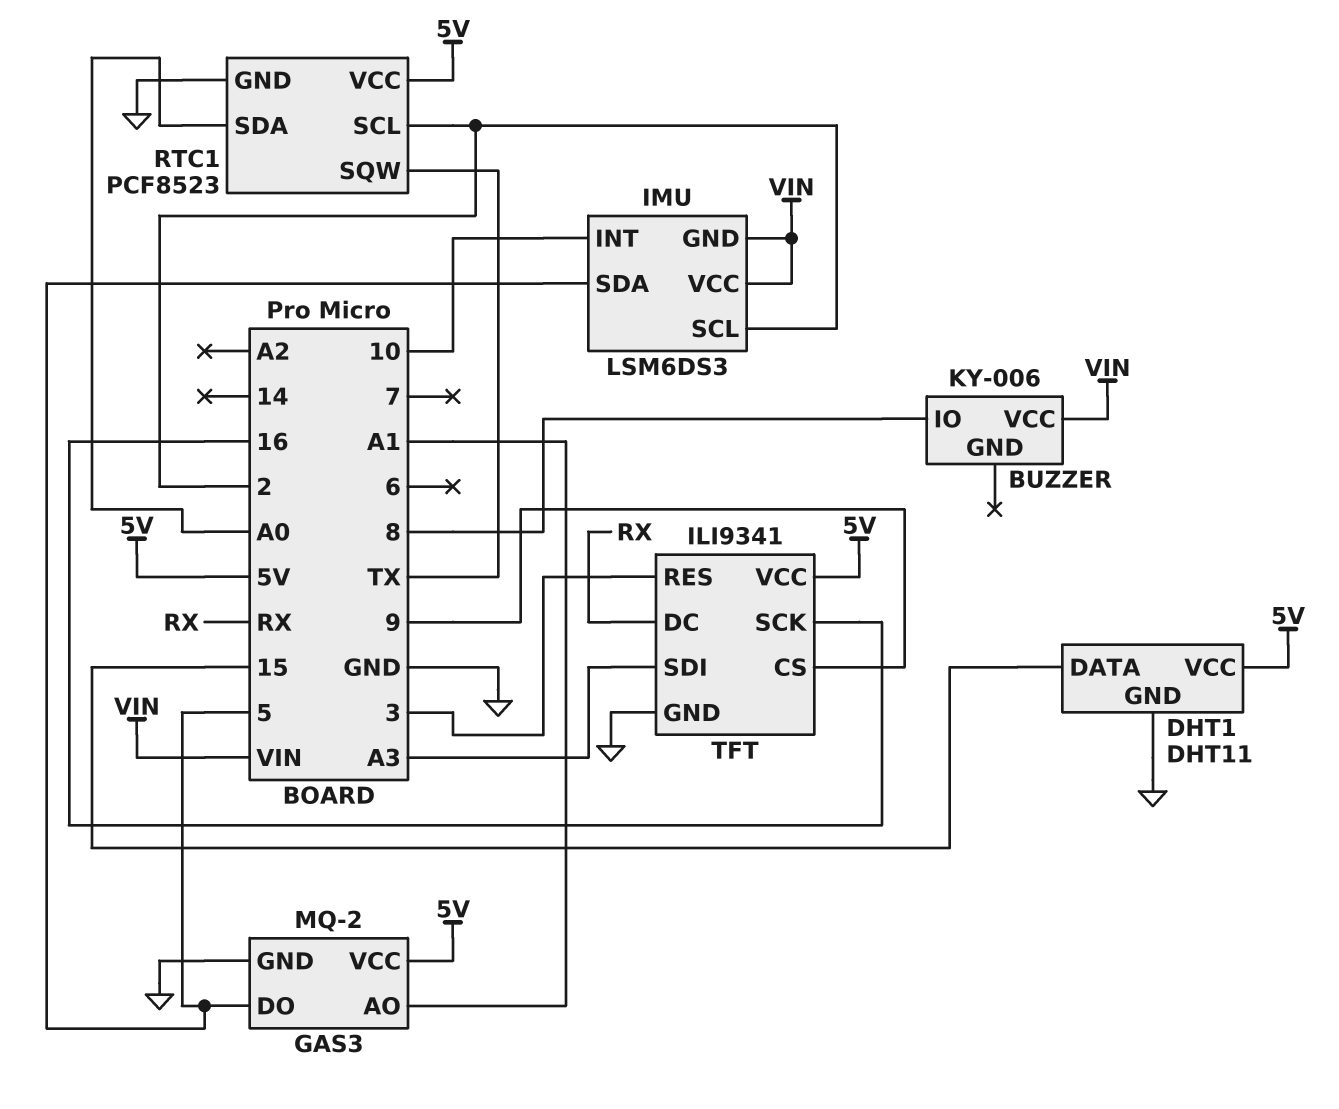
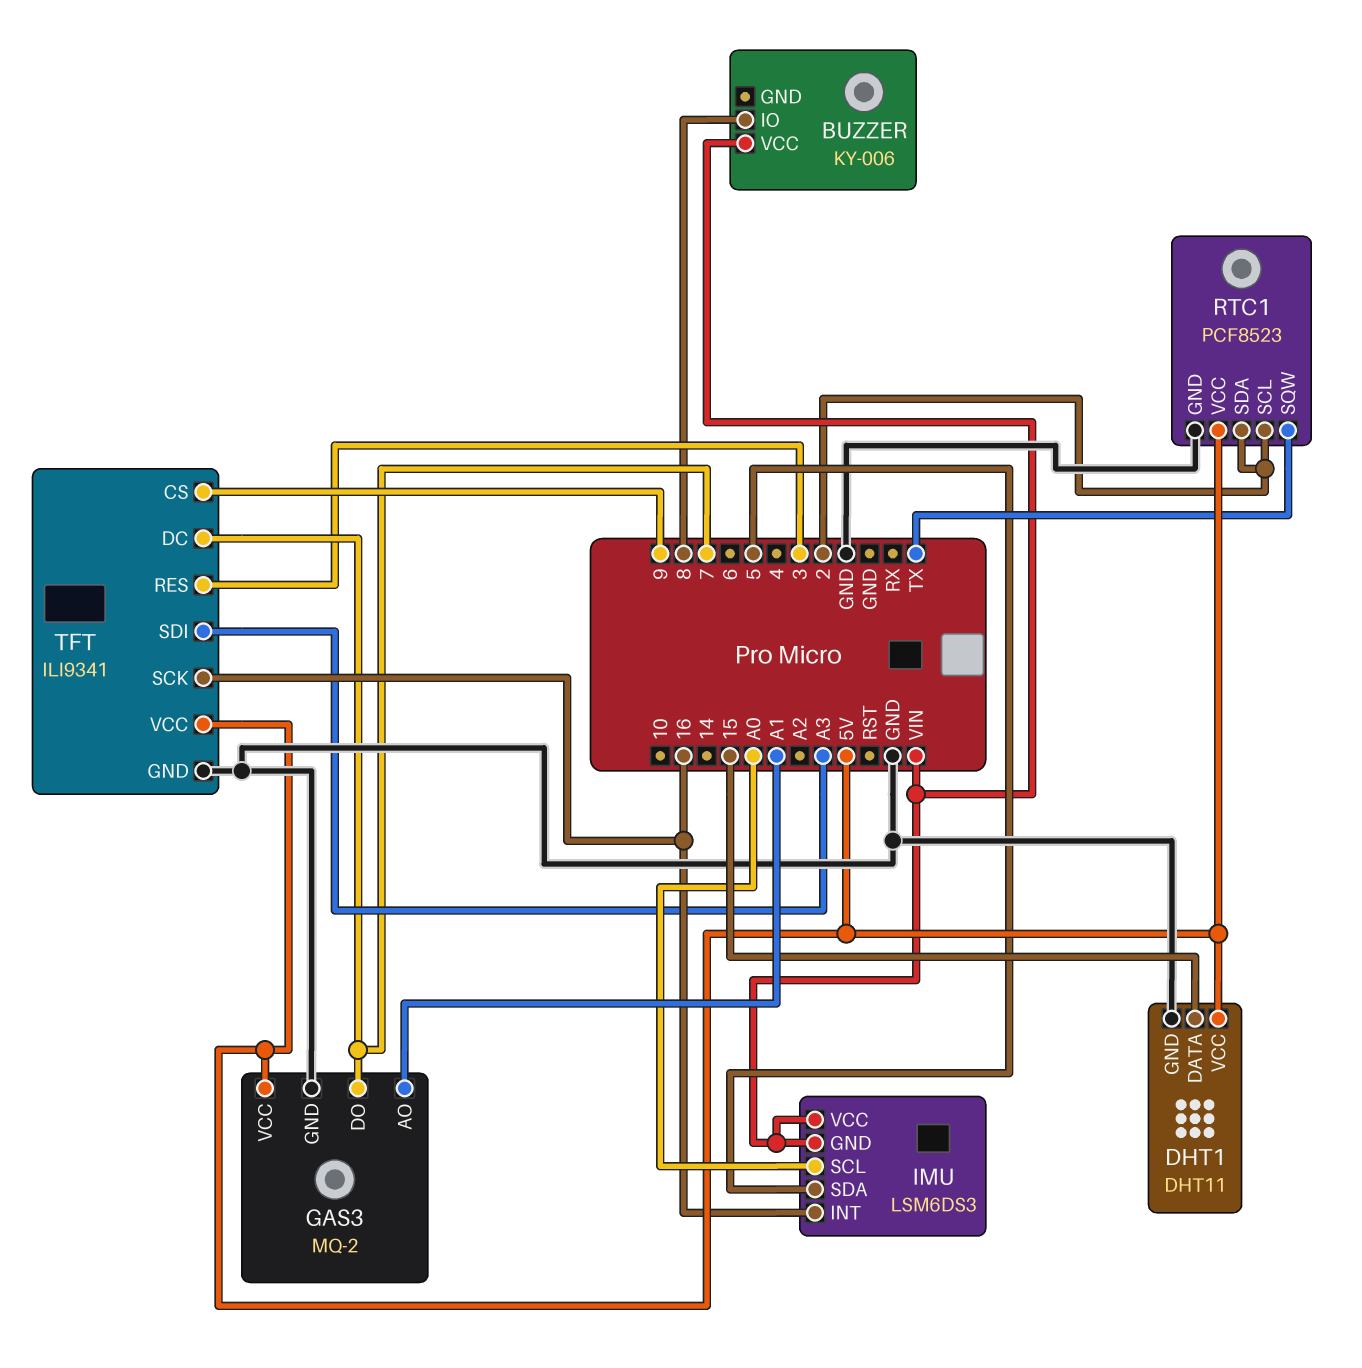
GAS3 pin DO: 5 -> 7
IMU pin INT: 10 -> 16
IMU pin SCL: 2 -> A0
RTC1 pin SDA: A0 -> 2
TFT pin DC: RX -> 7

